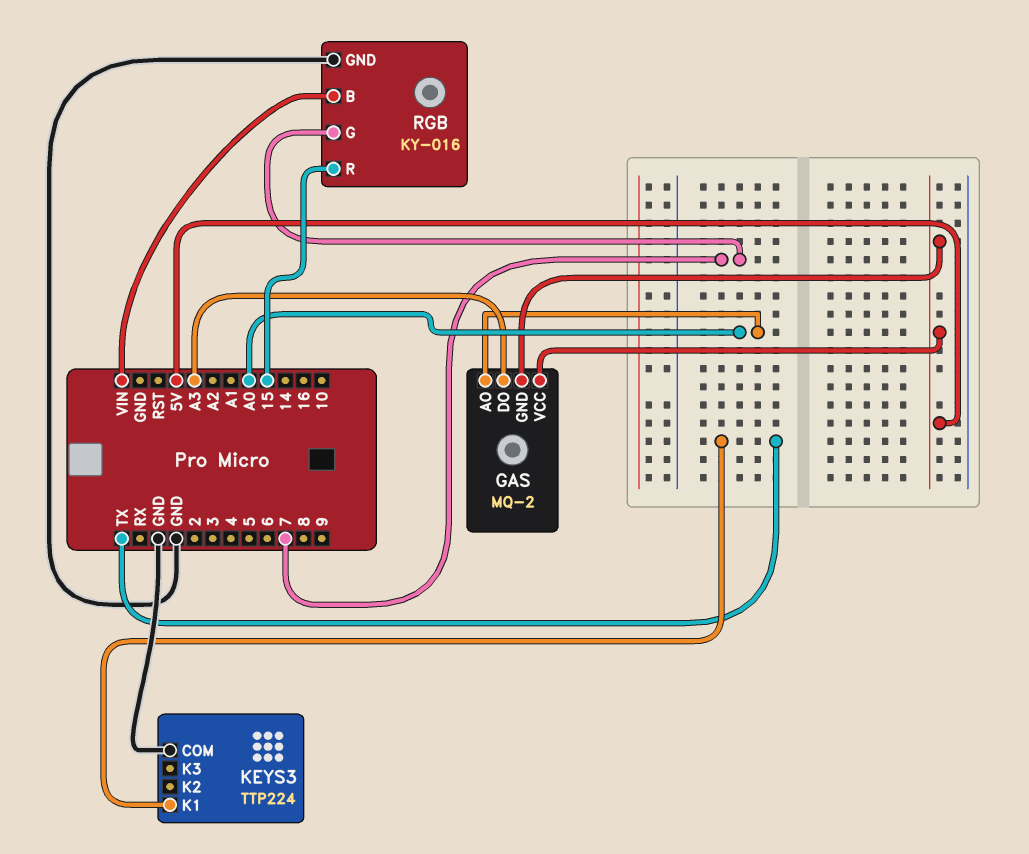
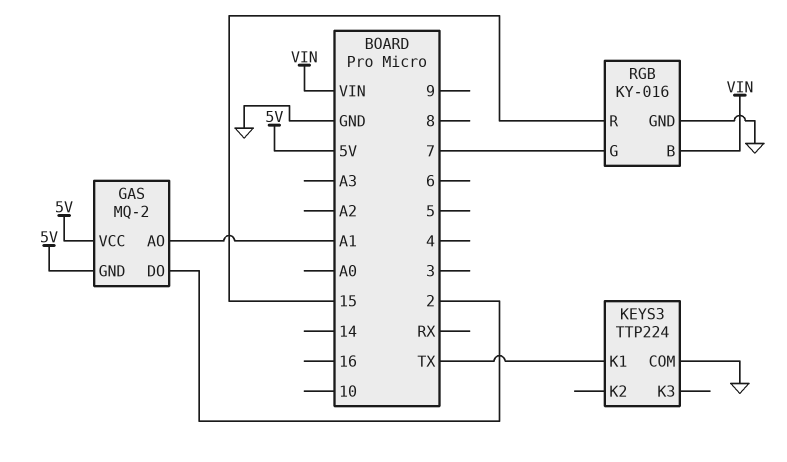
GAS pin AO: A0 -> A1
GAS pin DO: A3 -> 2

